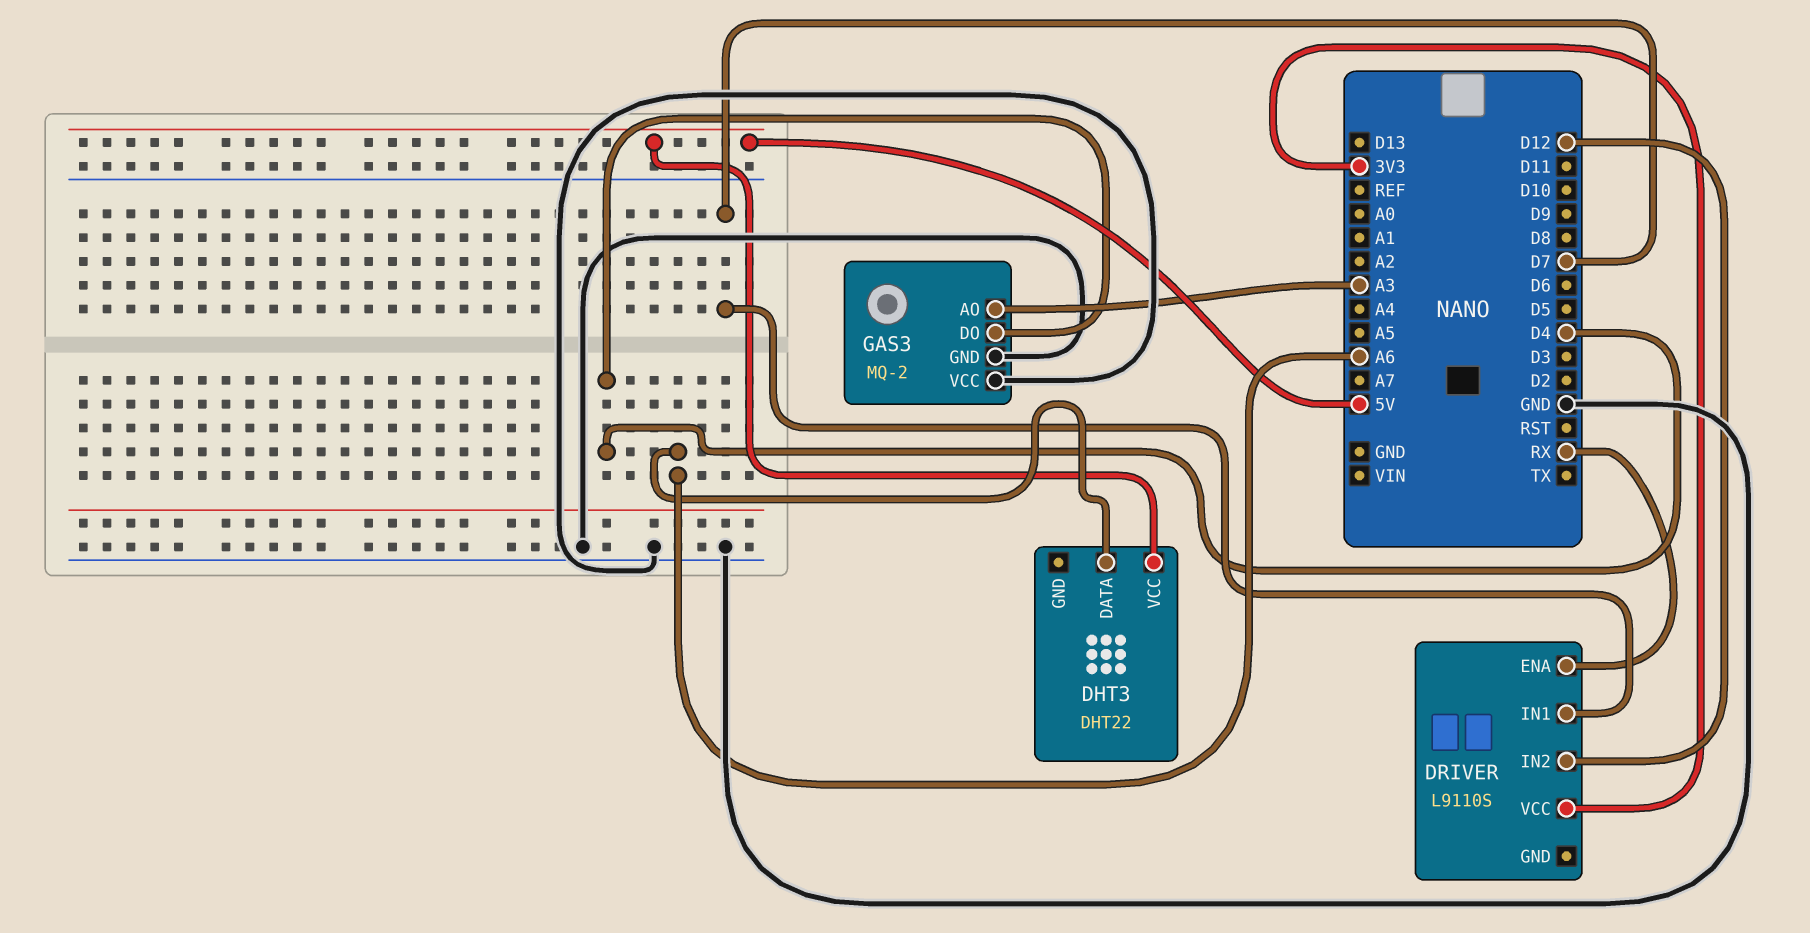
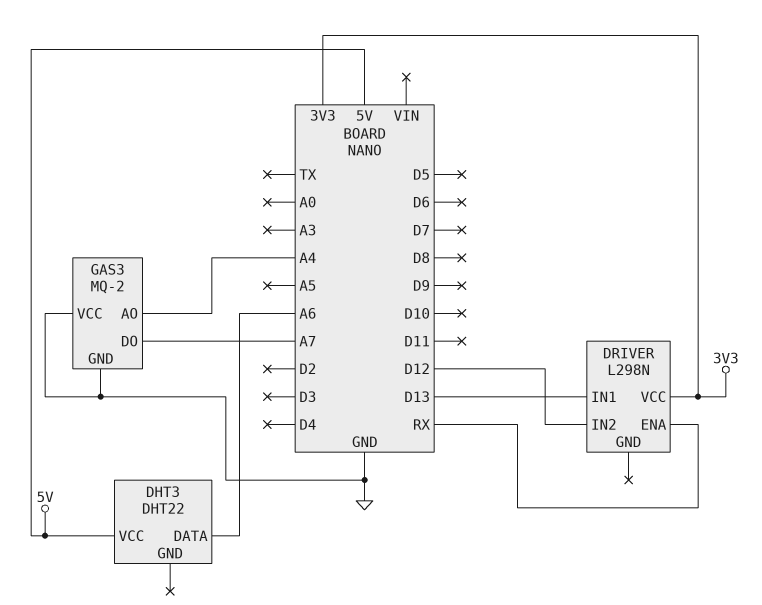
DRIVER: L9110S -> L298N
DRIVER pin IN1: D7 -> D13
GAS3 pin AO: A3 -> A4
GAS3 pin DO: D4 -> A7

